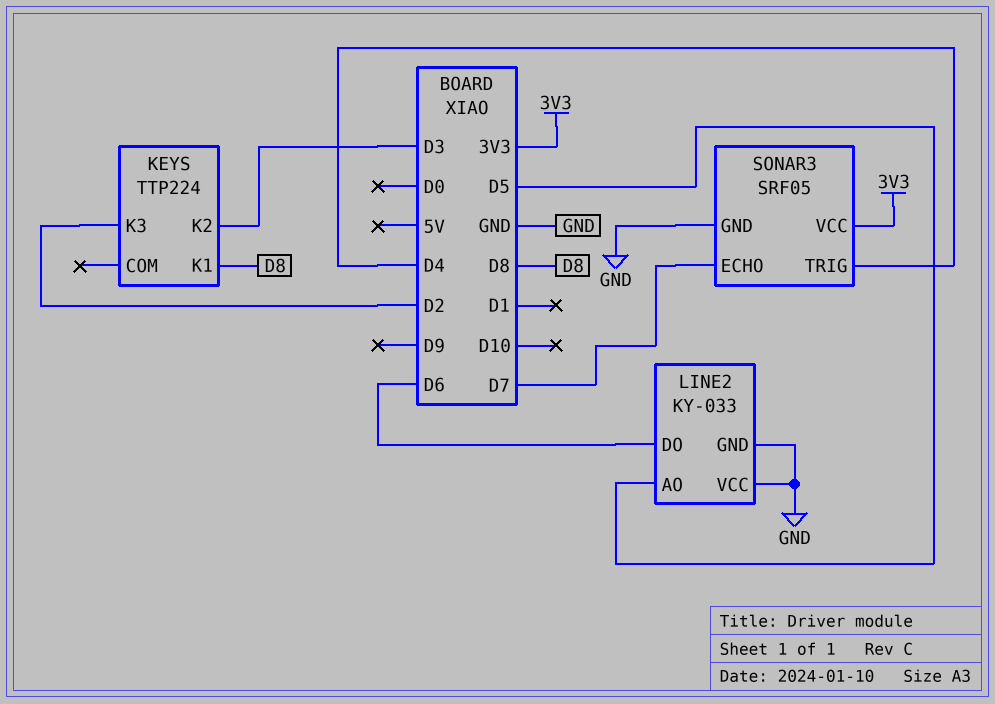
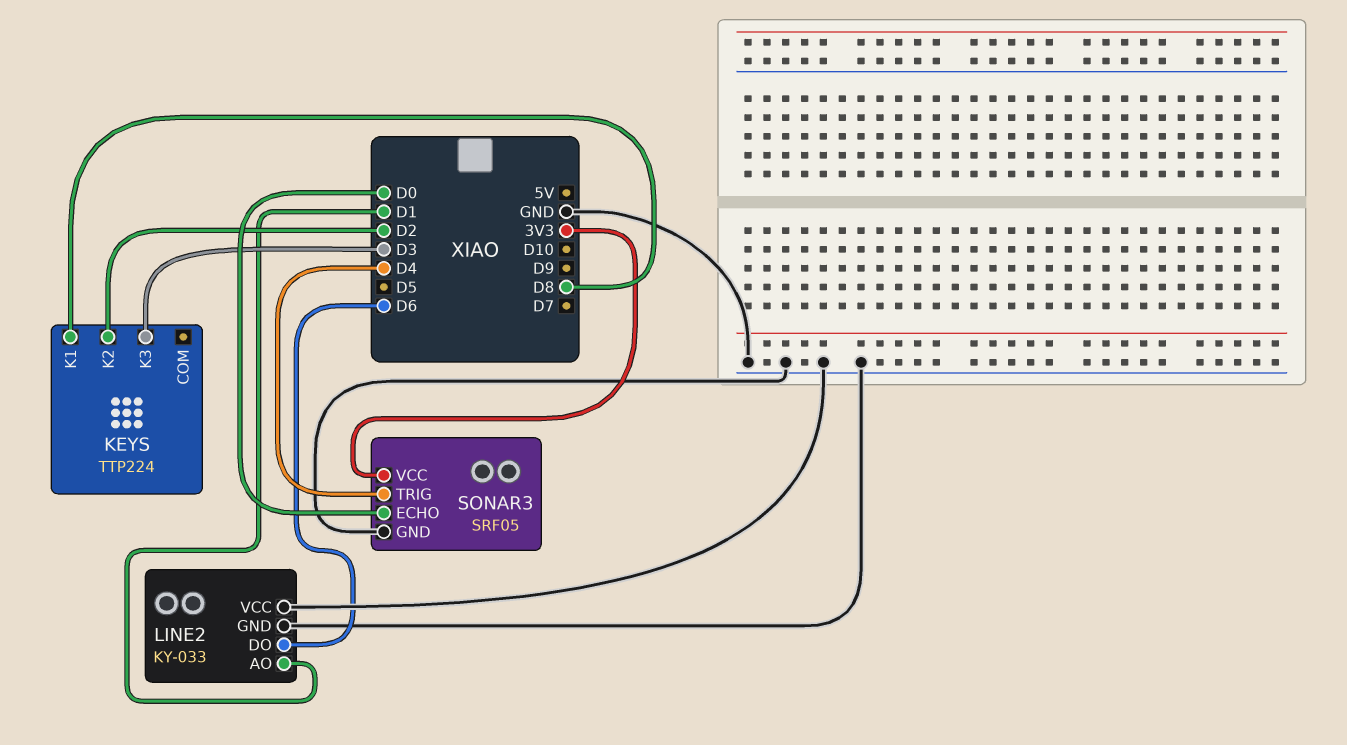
KEYS pin K2: D3 -> D2
KEYS pin K3: D2 -> D3
LINE2 pin AO: D5 -> D1
SONAR3 pin ECHO: D7 -> D0

